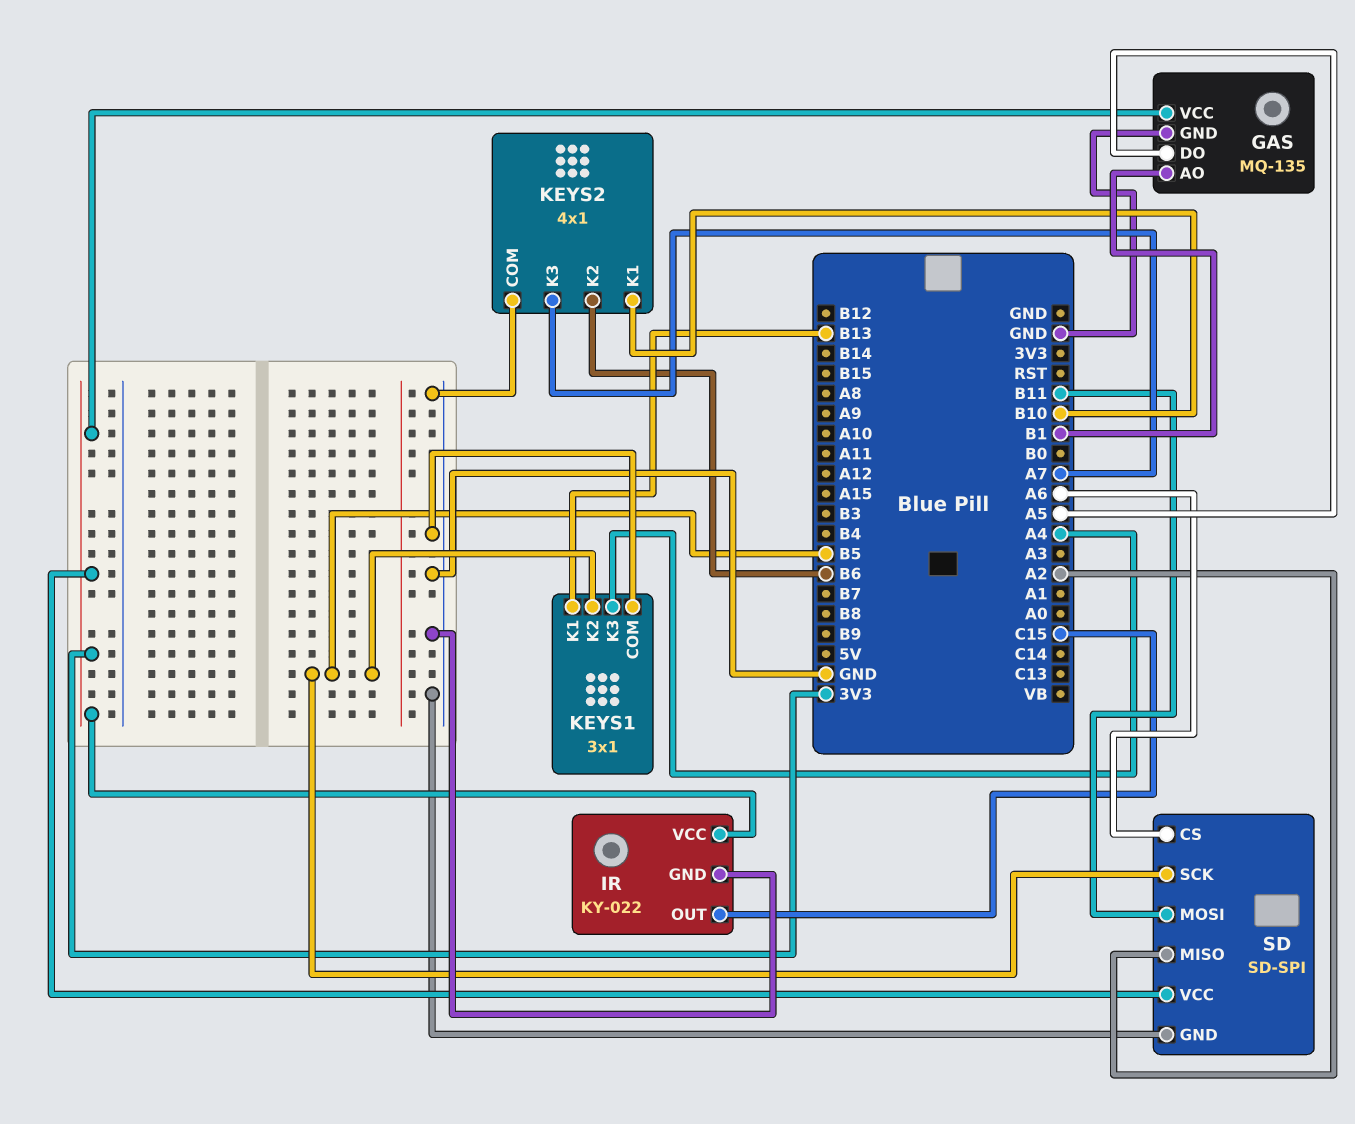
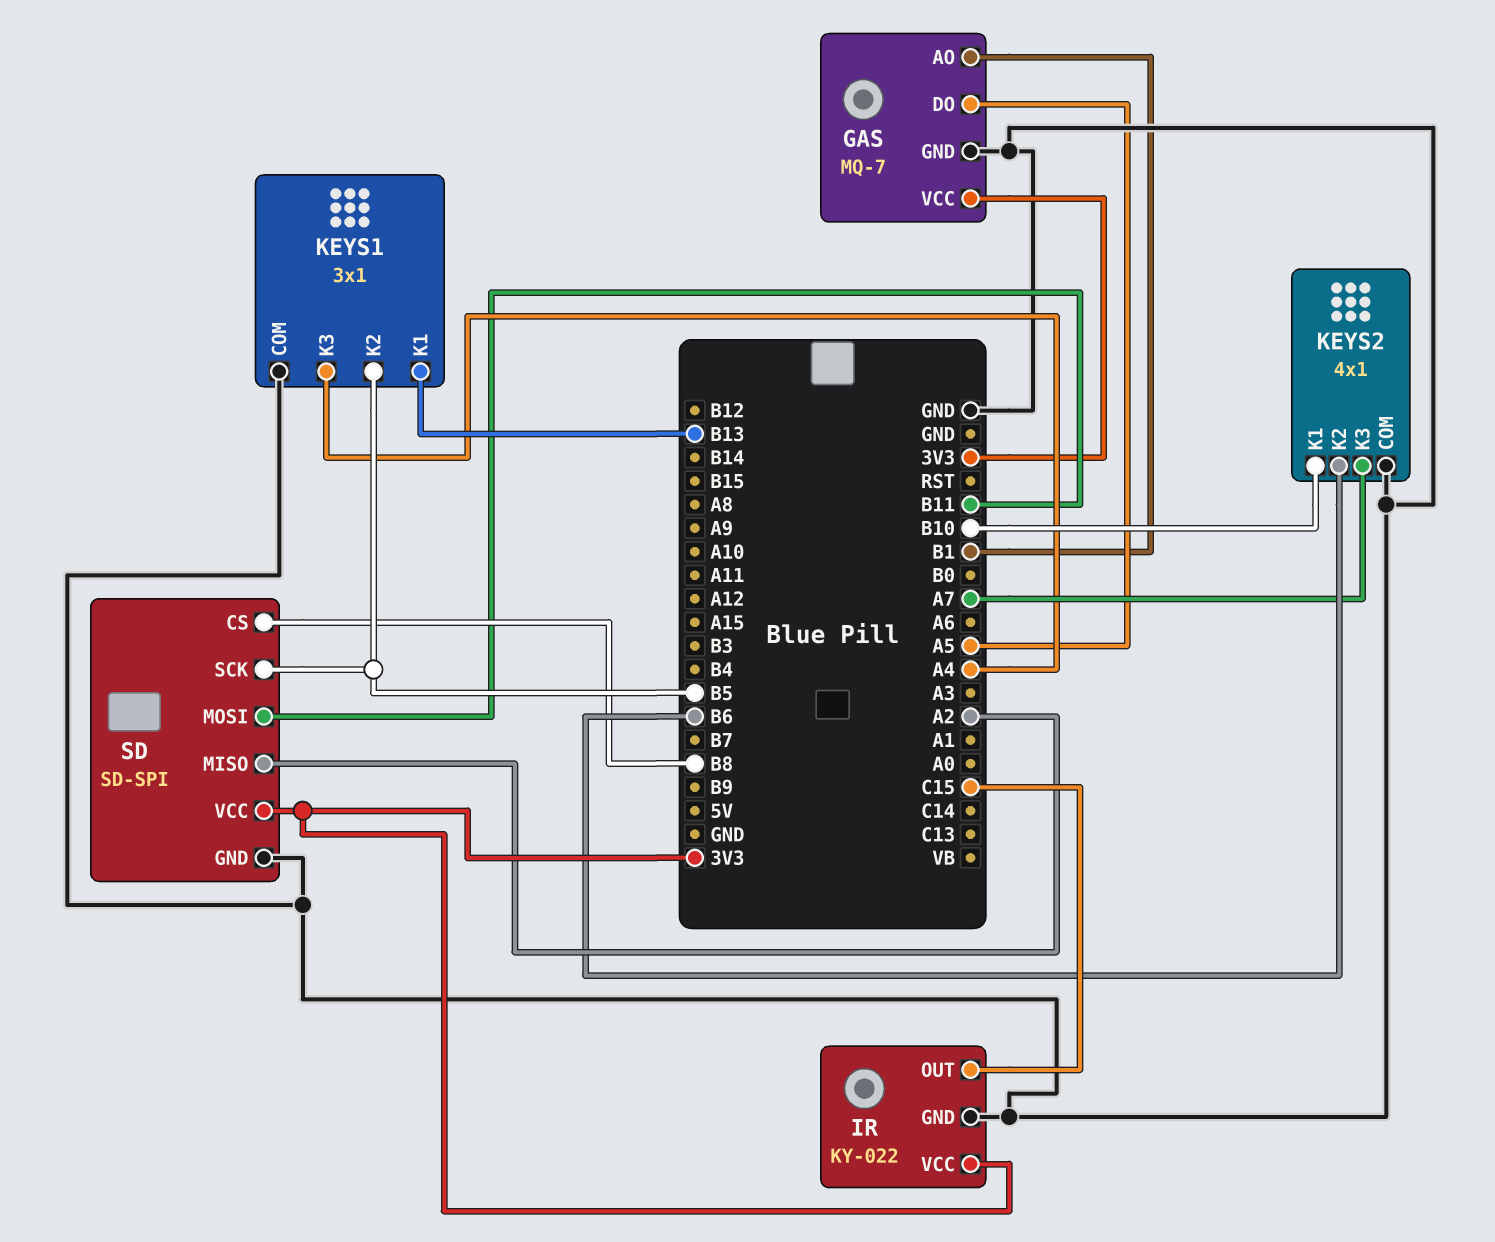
GAS: MQ-135 -> MQ-7
SD pin CS: A6 -> B8

